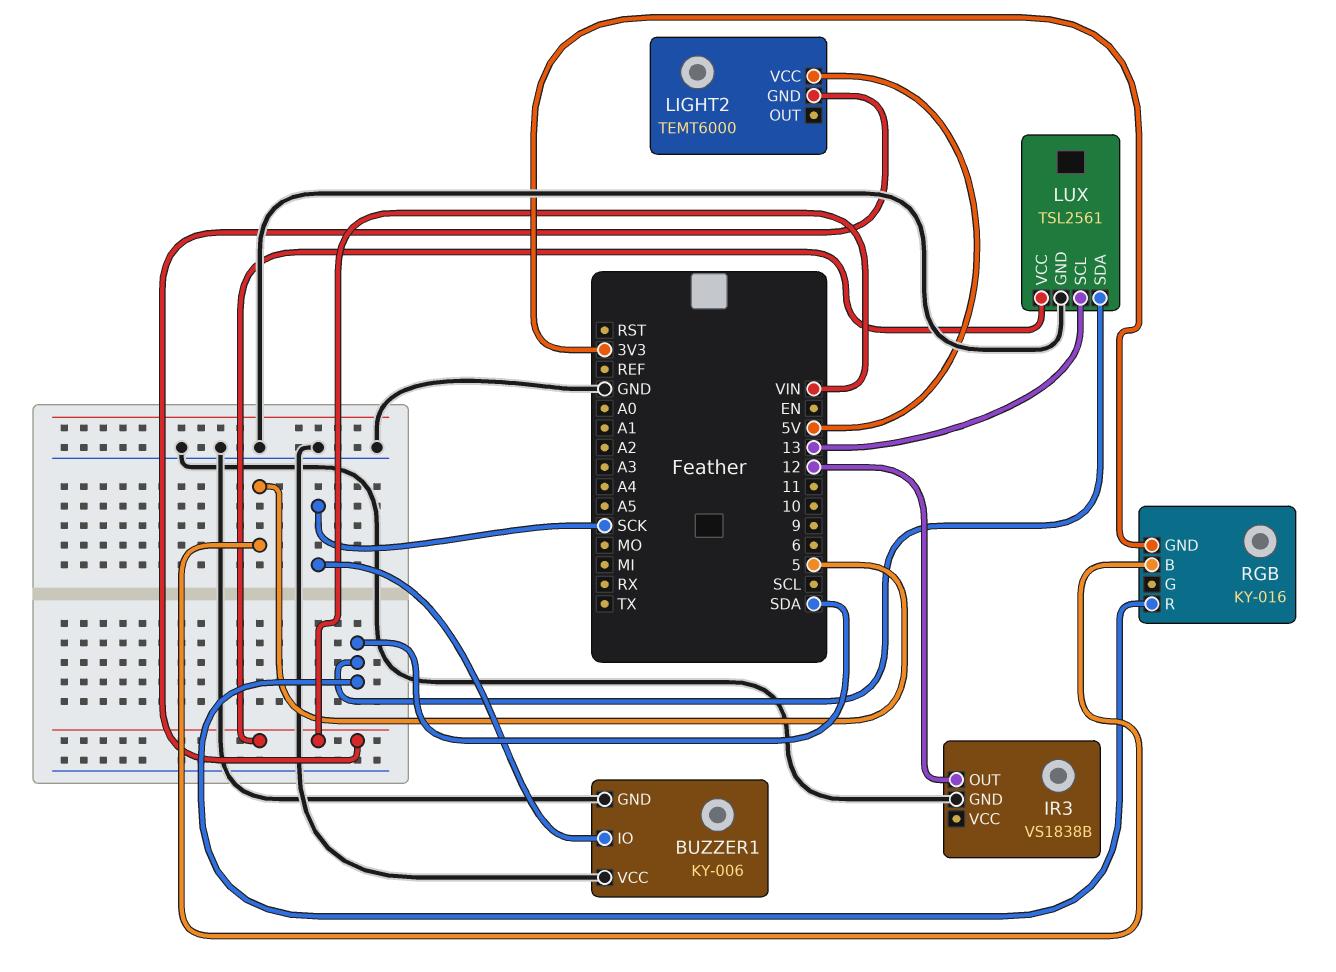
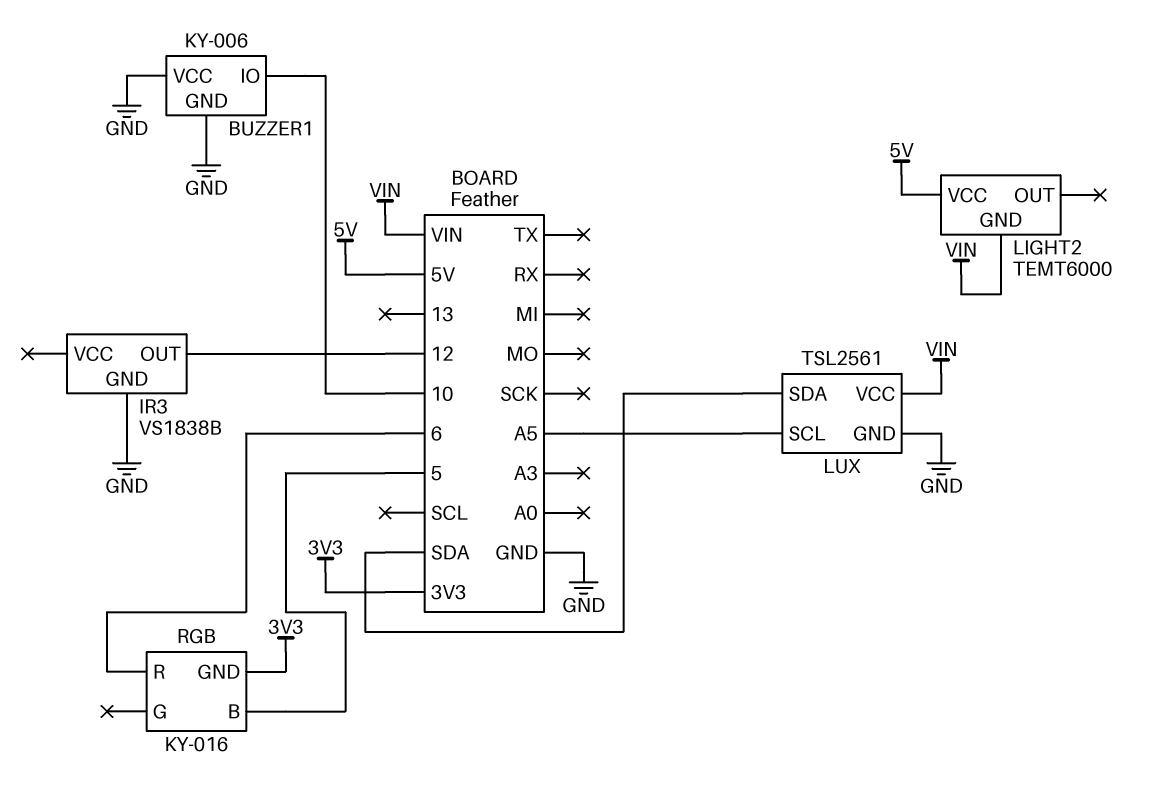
BUZZER1 pin IO: SCK -> 10
LUX pin SCL: 13 -> A5
RGB pin R: SDA -> 6

